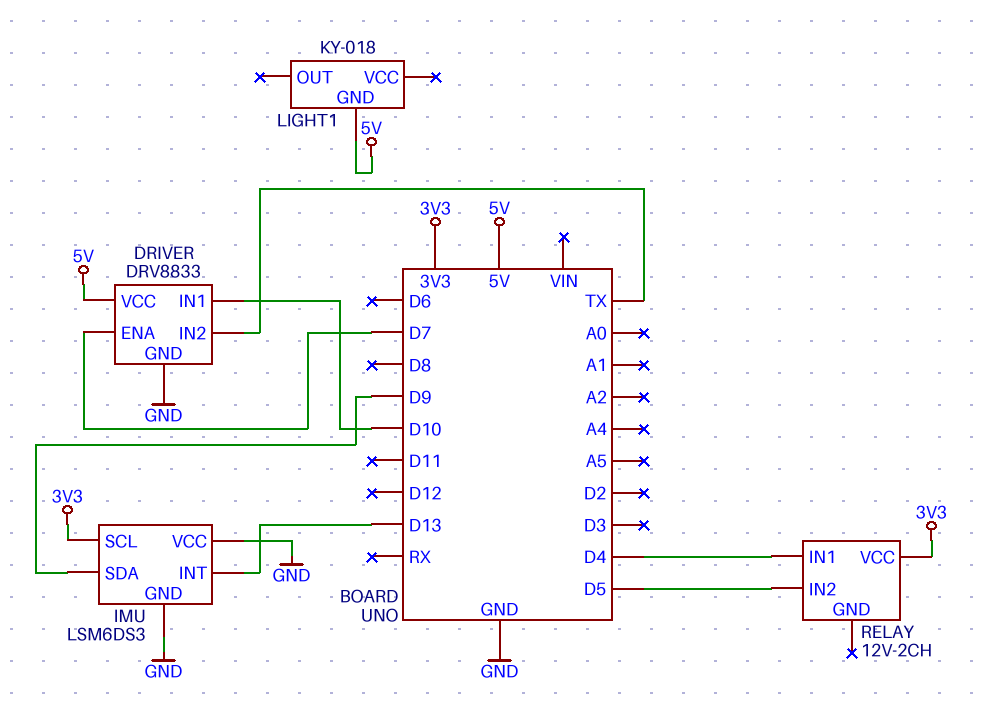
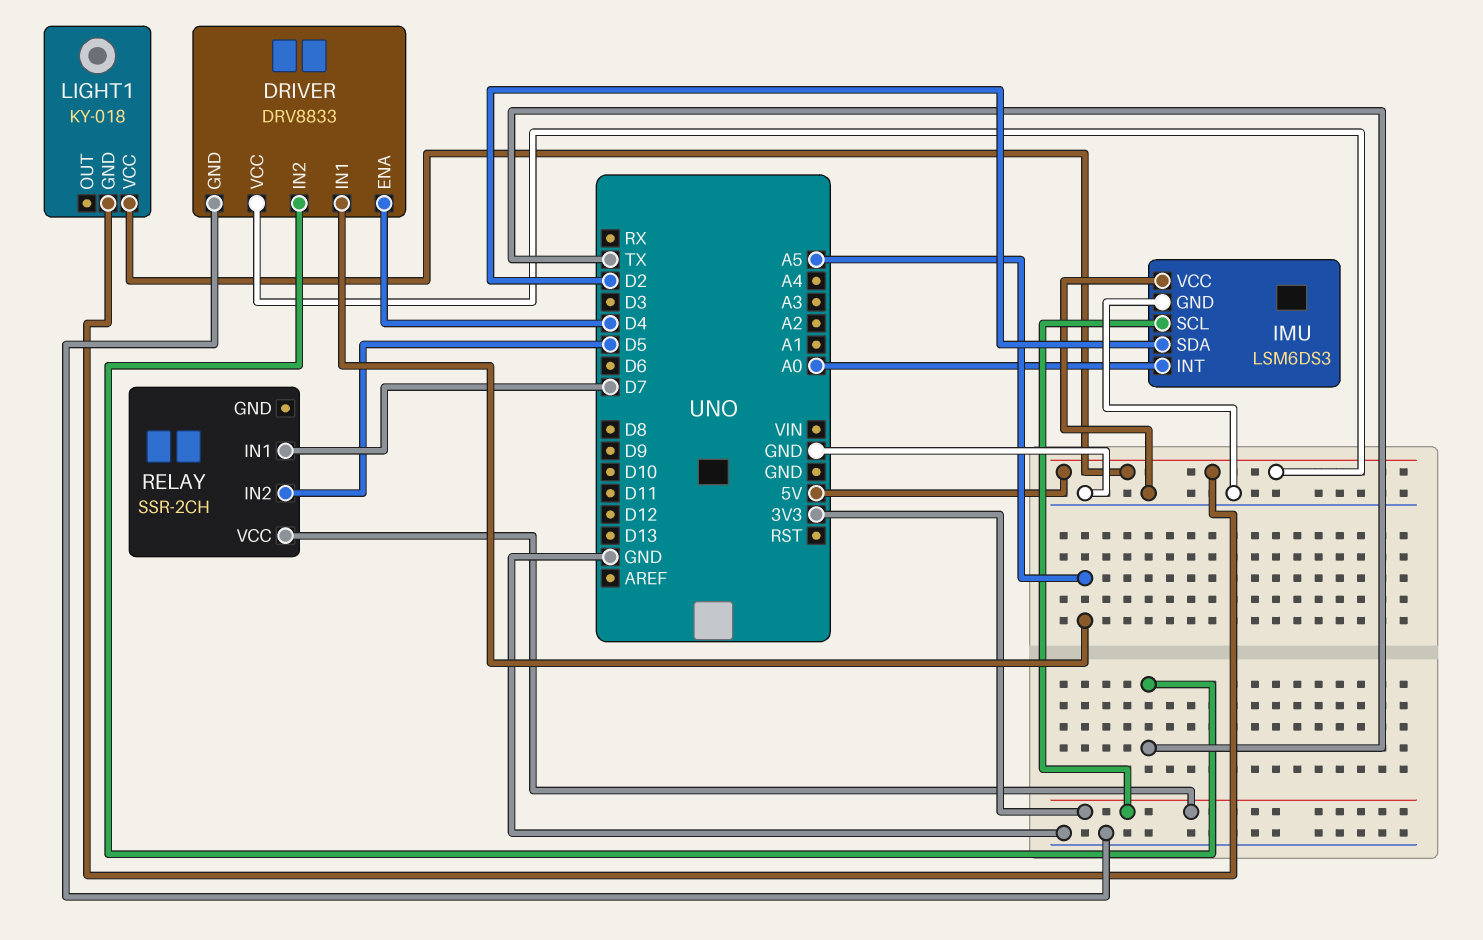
DRIVER pin ENA: D7 -> D4
DRIVER pin IN1: D10 -> A5
IMU pin INT: D13 -> A0
IMU pin SDA: D9 -> D2
LIGHT1 pin VCC: none -> 5V
RELAY: 12V-2CH -> SSR-2CH
RELAY pin IN1: D4 -> D7

